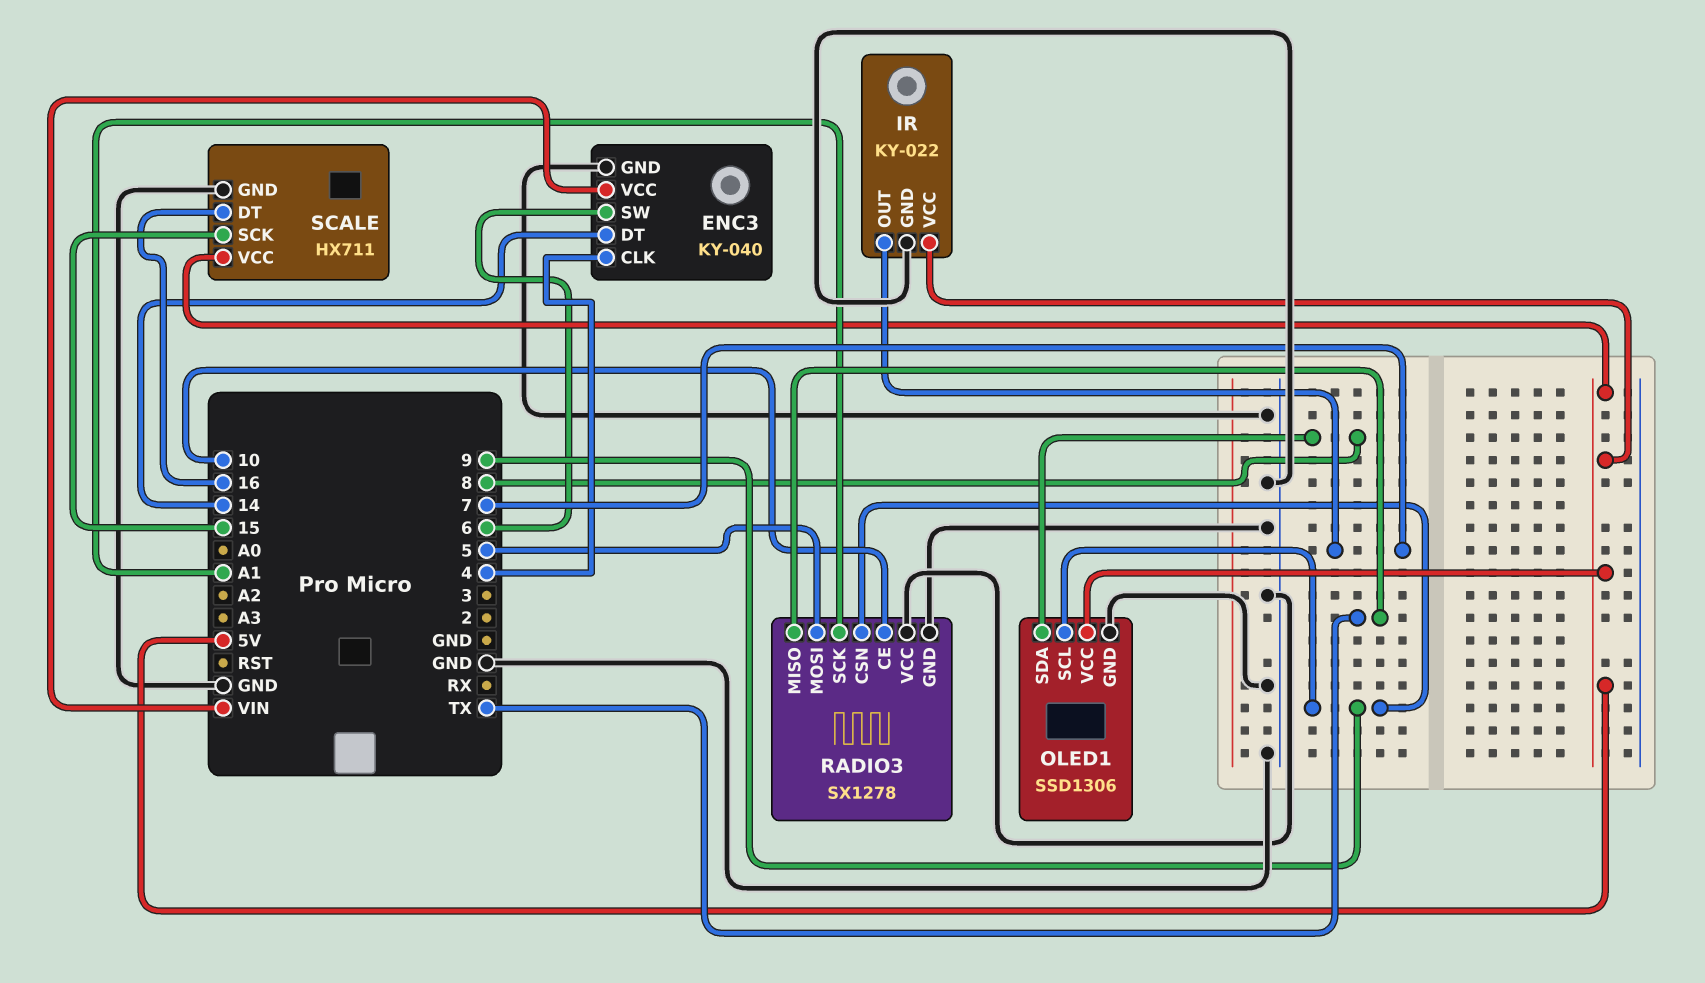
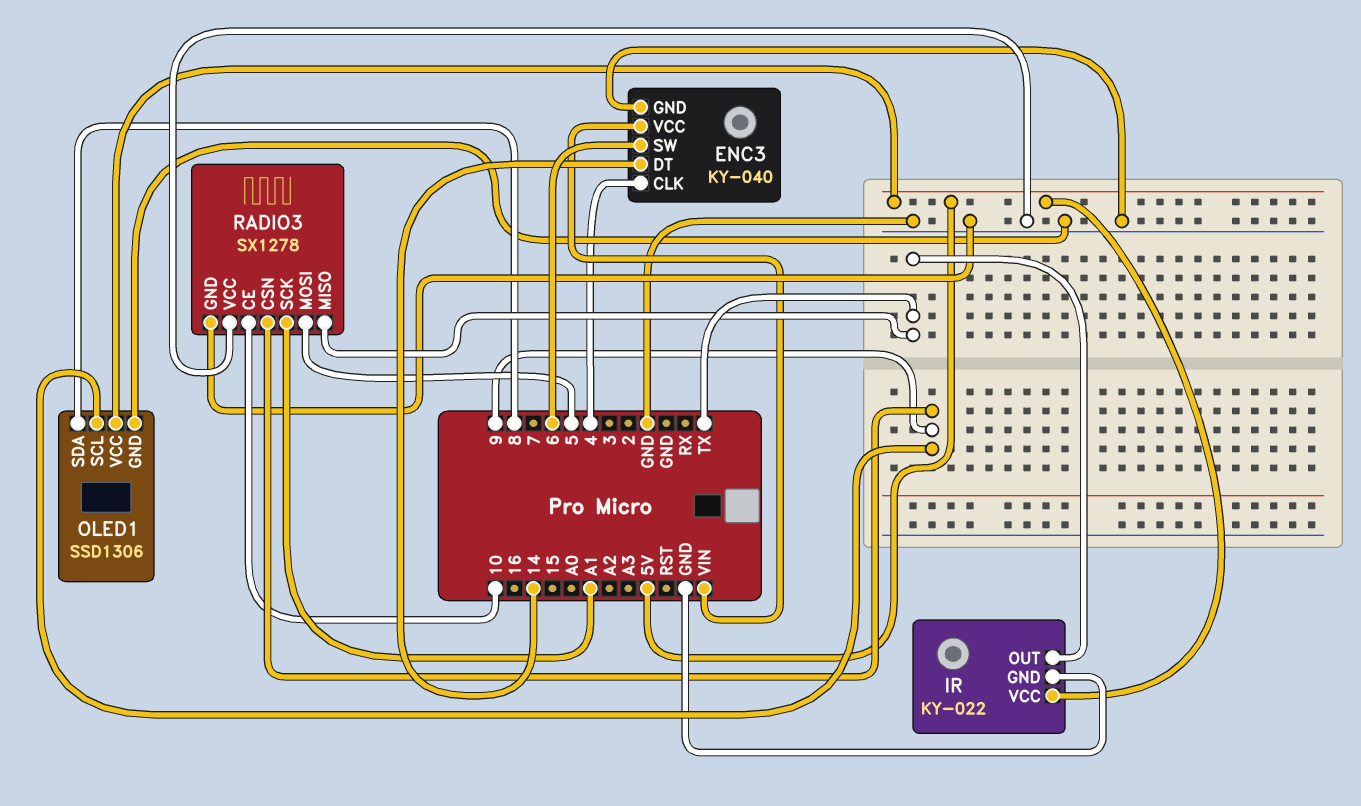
IR pin OUT: 7 -> TX
SCALE: HX711 -> none
SCALE pin DT: 16 -> none
SCALE pin GND: GND -> none
SCALE pin SCK: 15 -> none
SCALE pin VCC: 5V -> none

